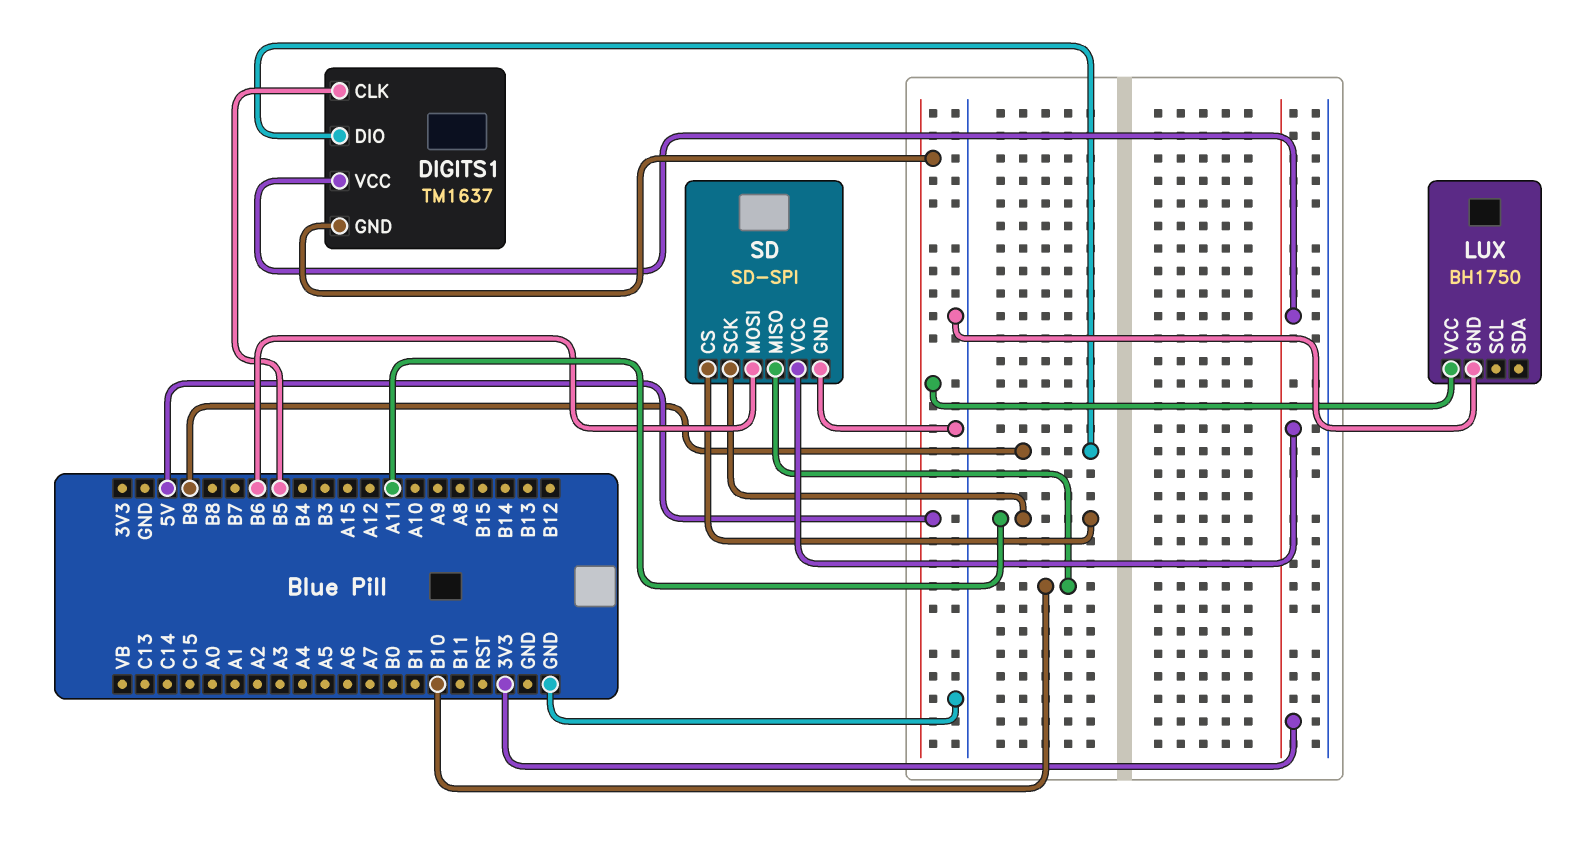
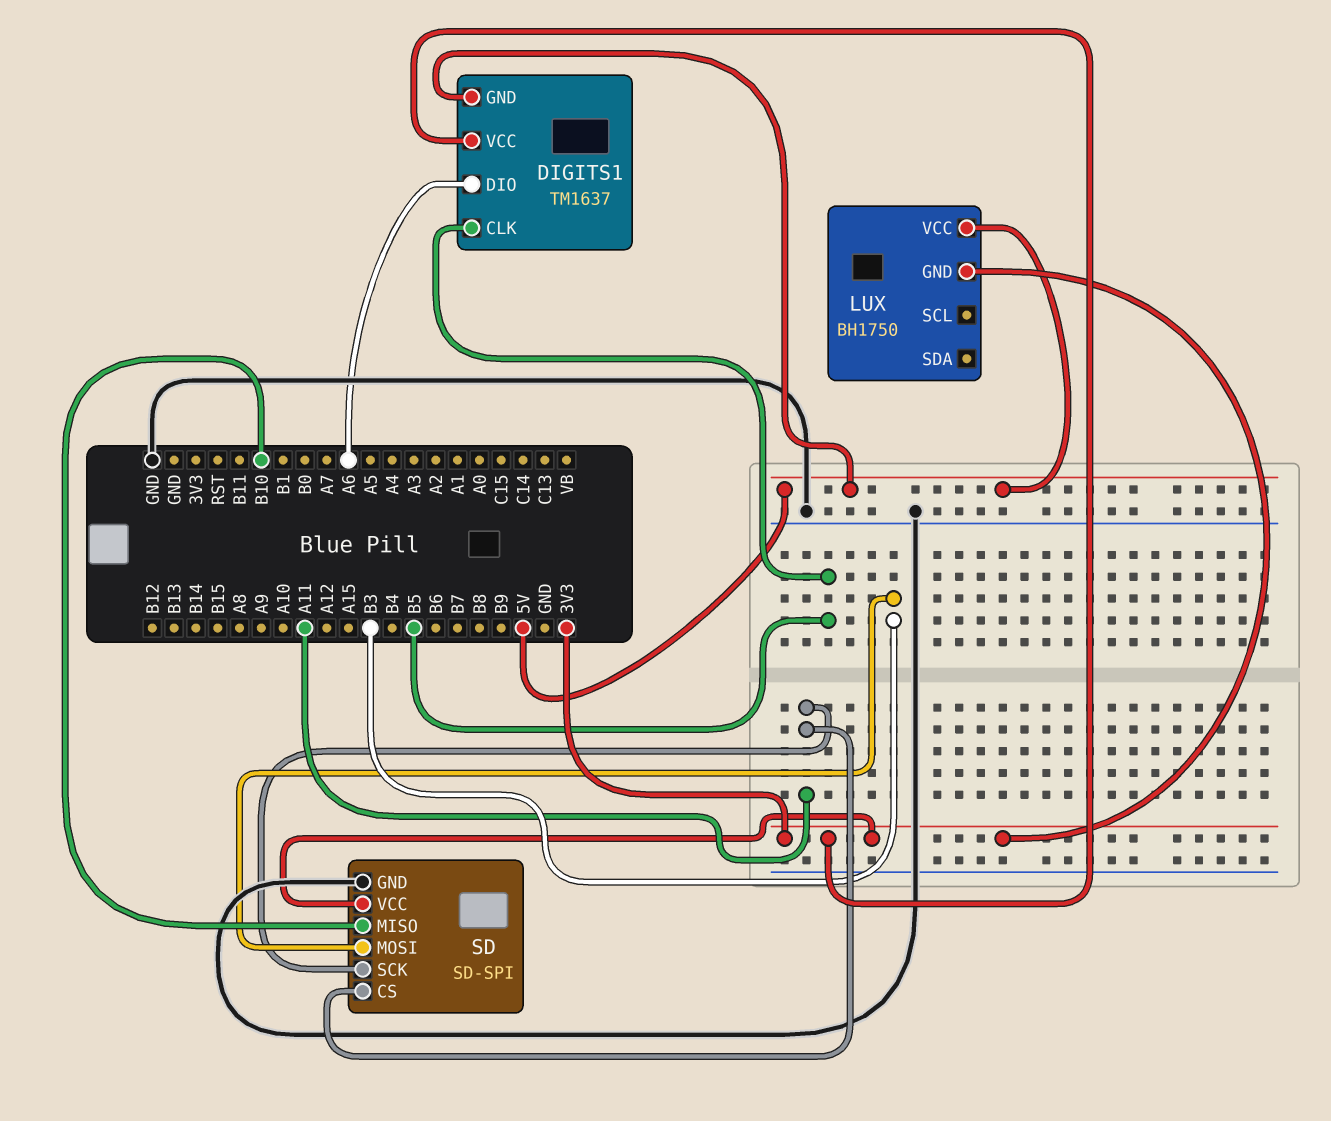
DIGITS1 pin DIO: B9 -> A6
LUX pin GND: GND -> 3V3
SD pin MOSI: B6 -> B3

